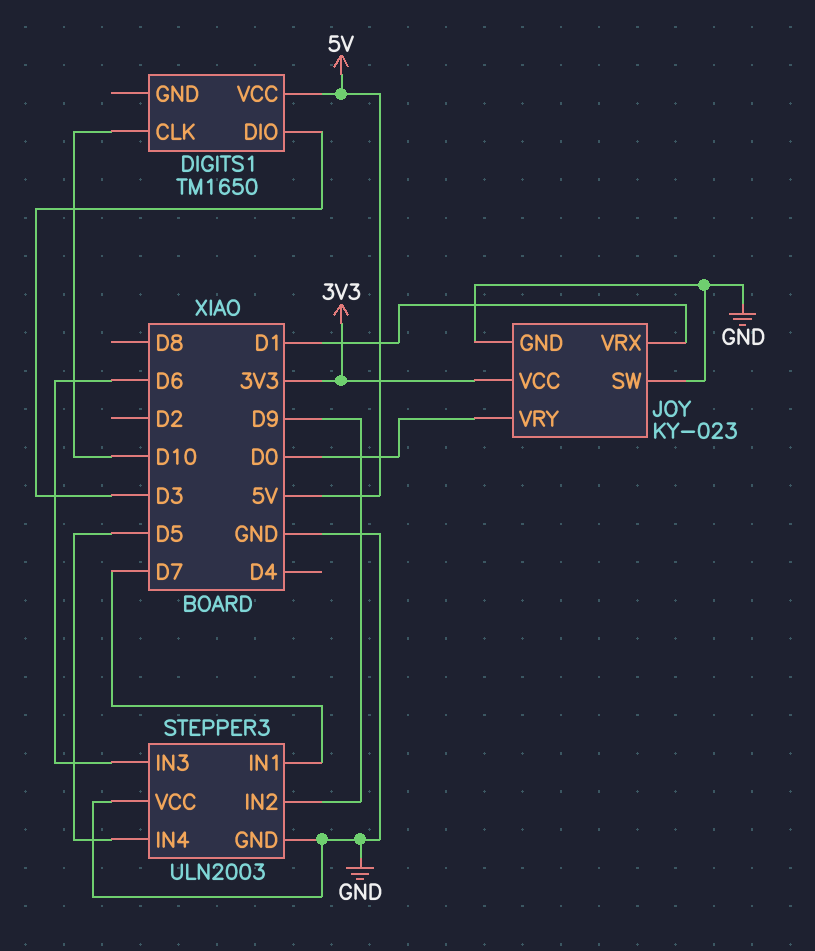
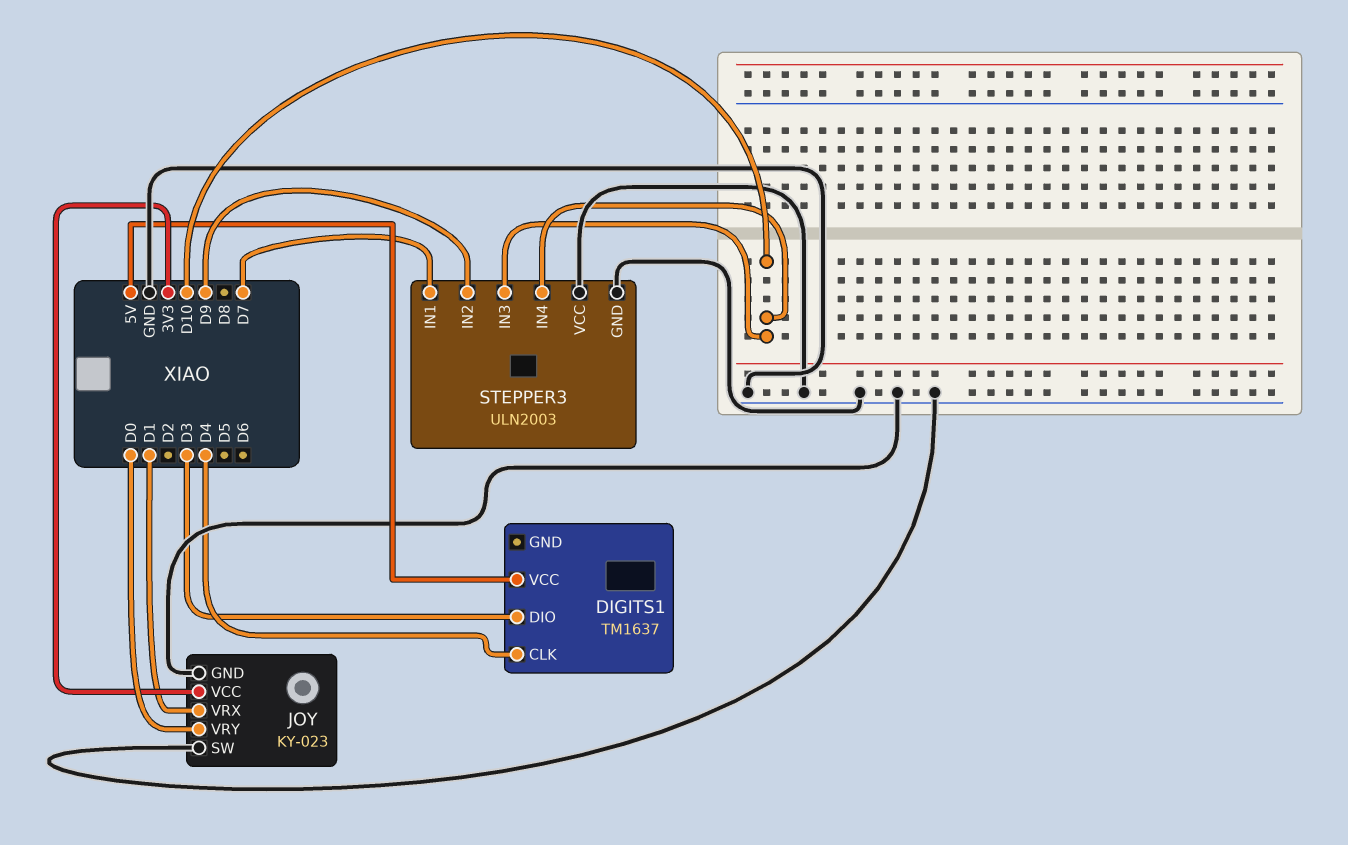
DIGITS1: TM1650 -> TM1637
DIGITS1 pin CLK: D10 -> D4
STEPPER3 pin IN3: D6 -> D10
STEPPER3 pin IN4: D5 -> D10

